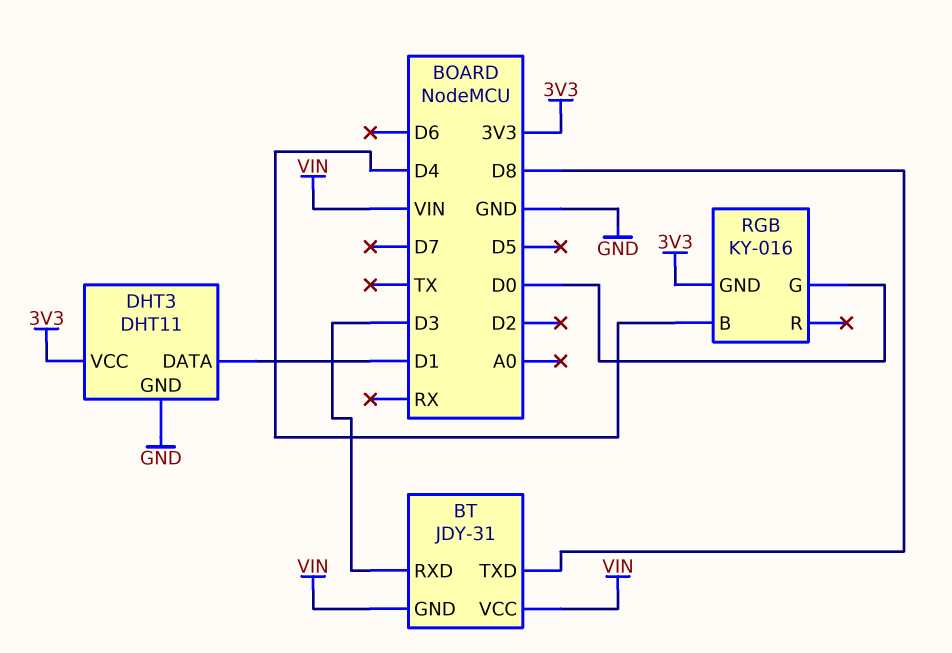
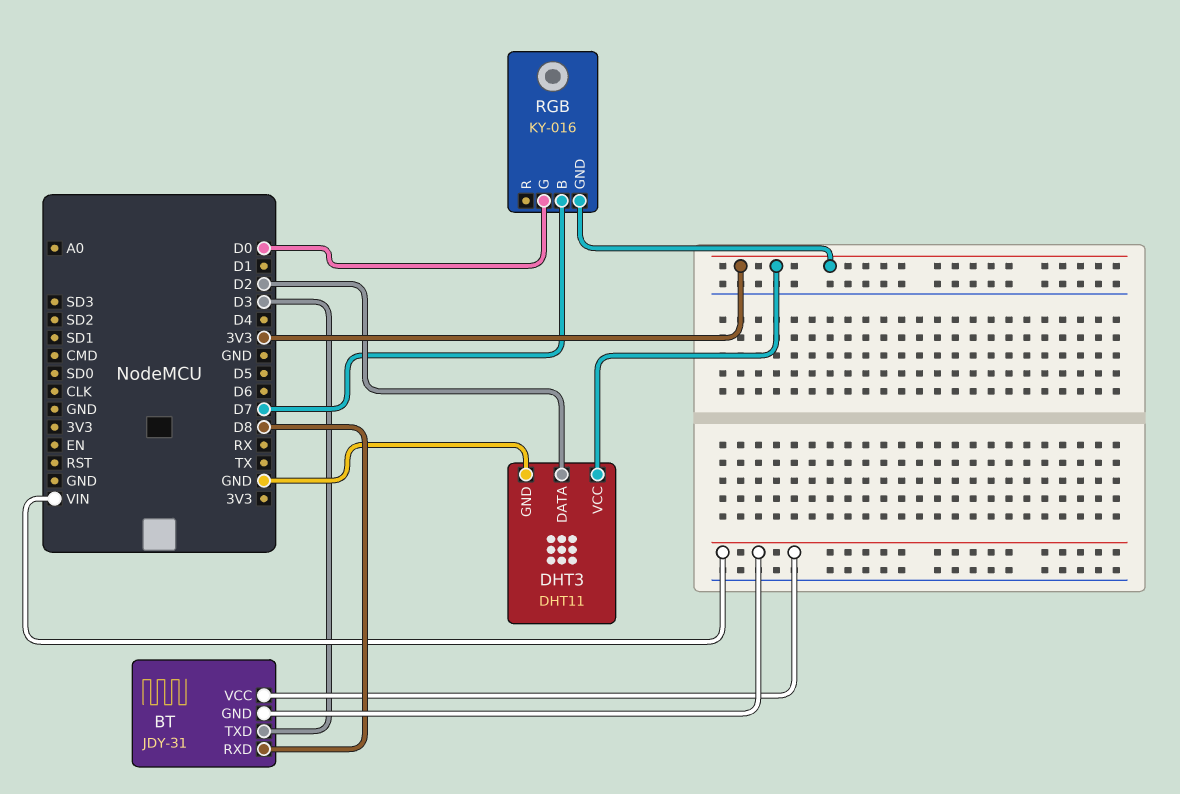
BT pin RXD: D3 -> D8
BT pin TXD: D8 -> D3
DHT3 pin DATA: D1 -> D2
RGB pin B: D4 -> D7

